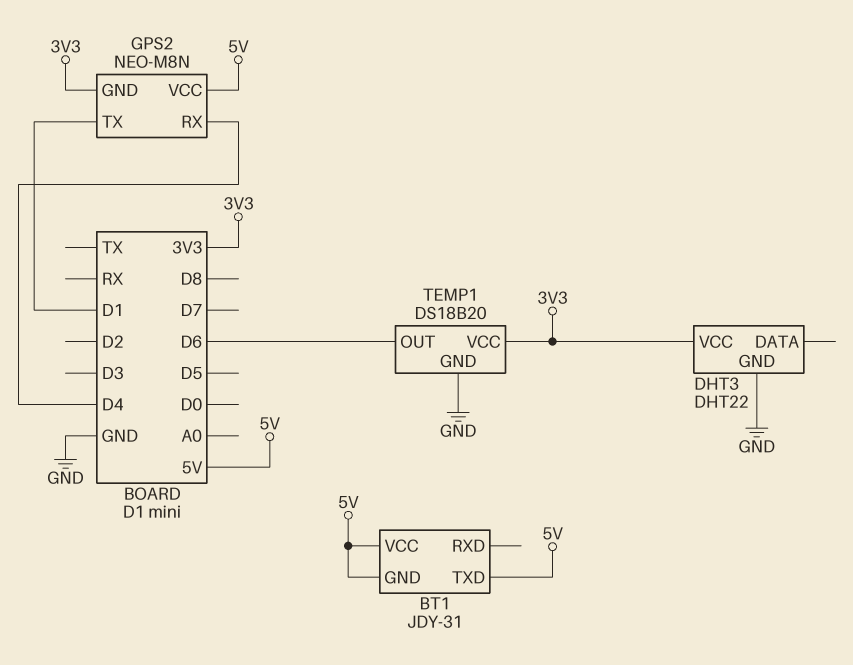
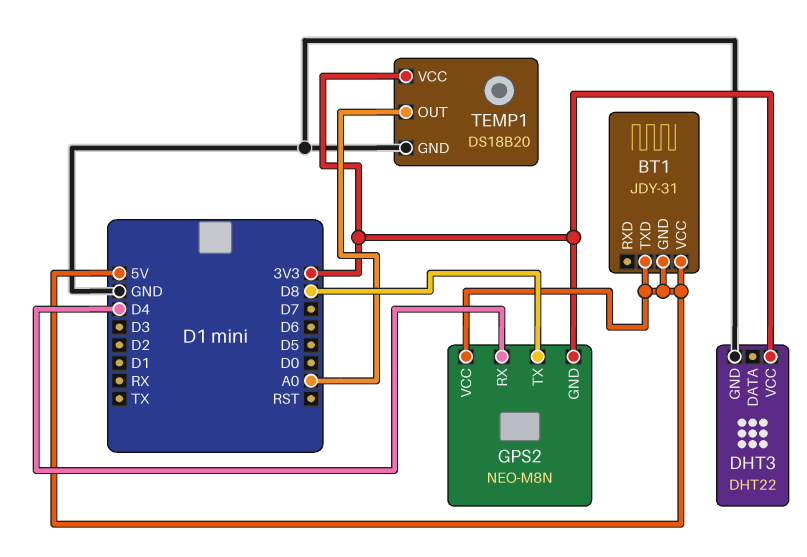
GPS2 pin TX: D1 -> D8
TEMP1 pin OUT: D6 -> A0

